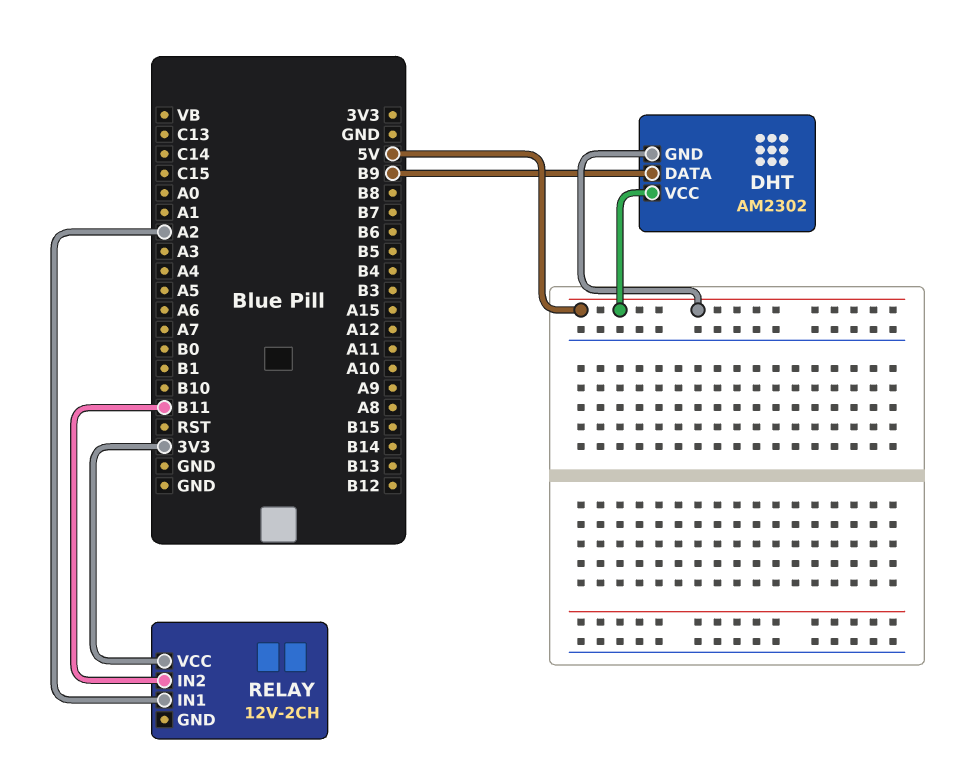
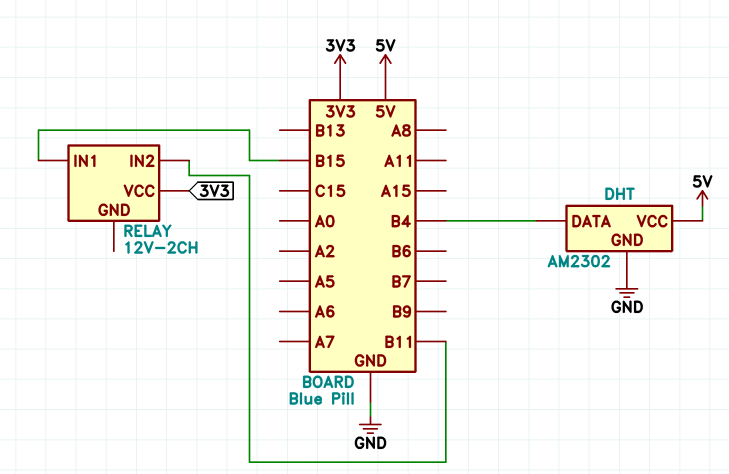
DHT pin DATA: B9 -> B4
DHT pin GND: 5V -> GND
RELAY pin IN1: A2 -> B15

